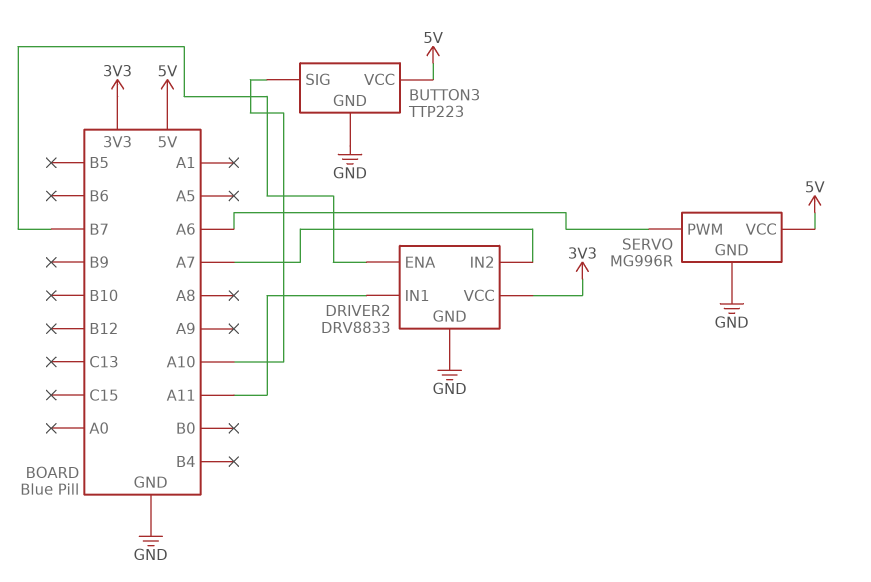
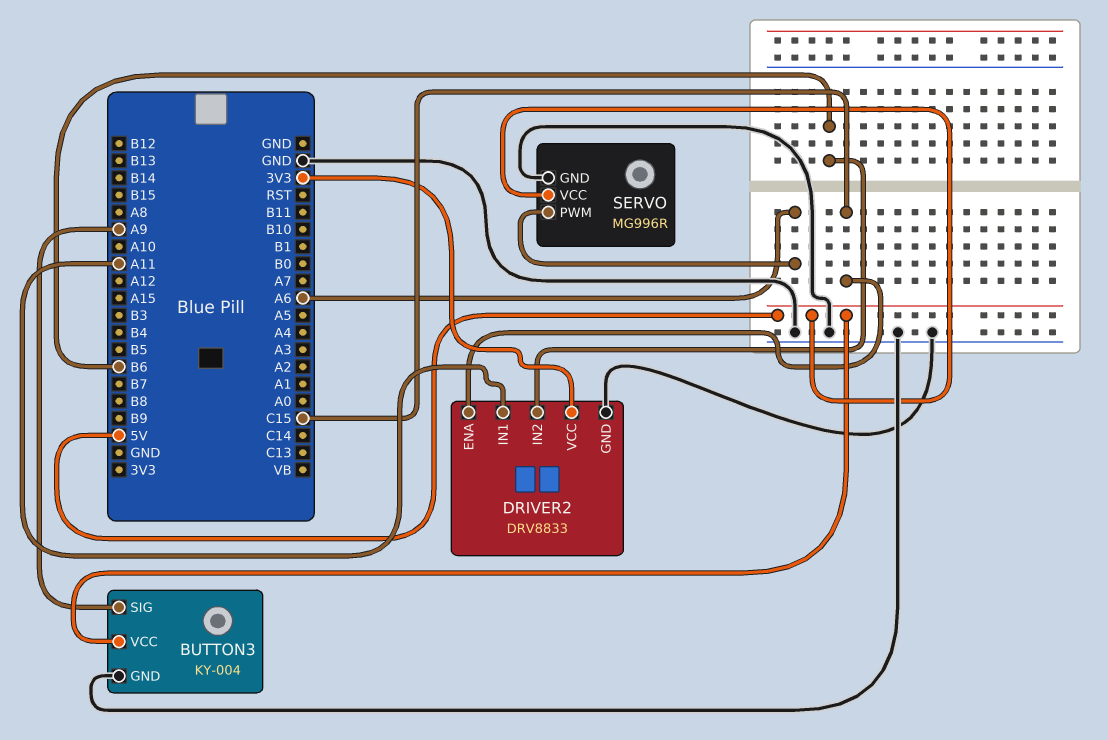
BUTTON3: TTP223 -> KY-004
BUTTON3 pin SIG: A10 -> A9
DRIVER2 pin ENA: B7 -> C15
DRIVER2 pin IN2: A7 -> B6

